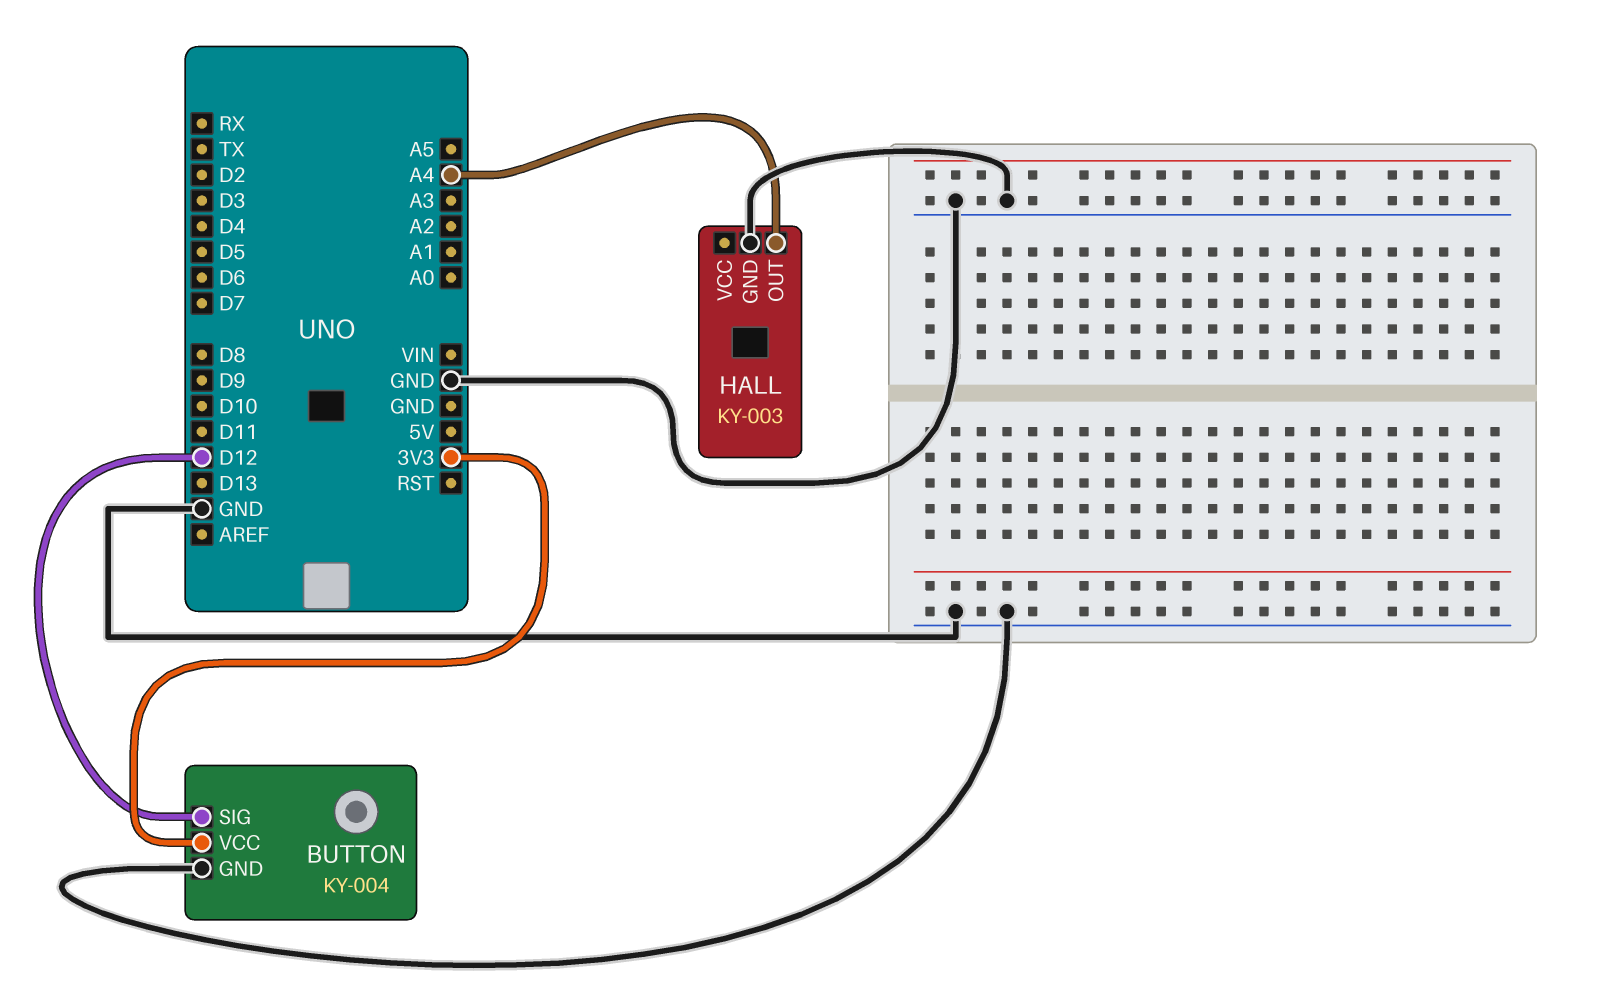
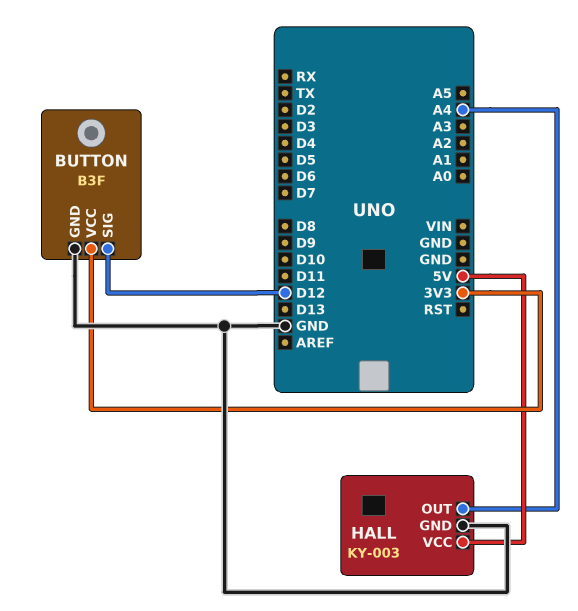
BUTTON: KY-004 -> B3F
HALL pin VCC: none -> 5V

